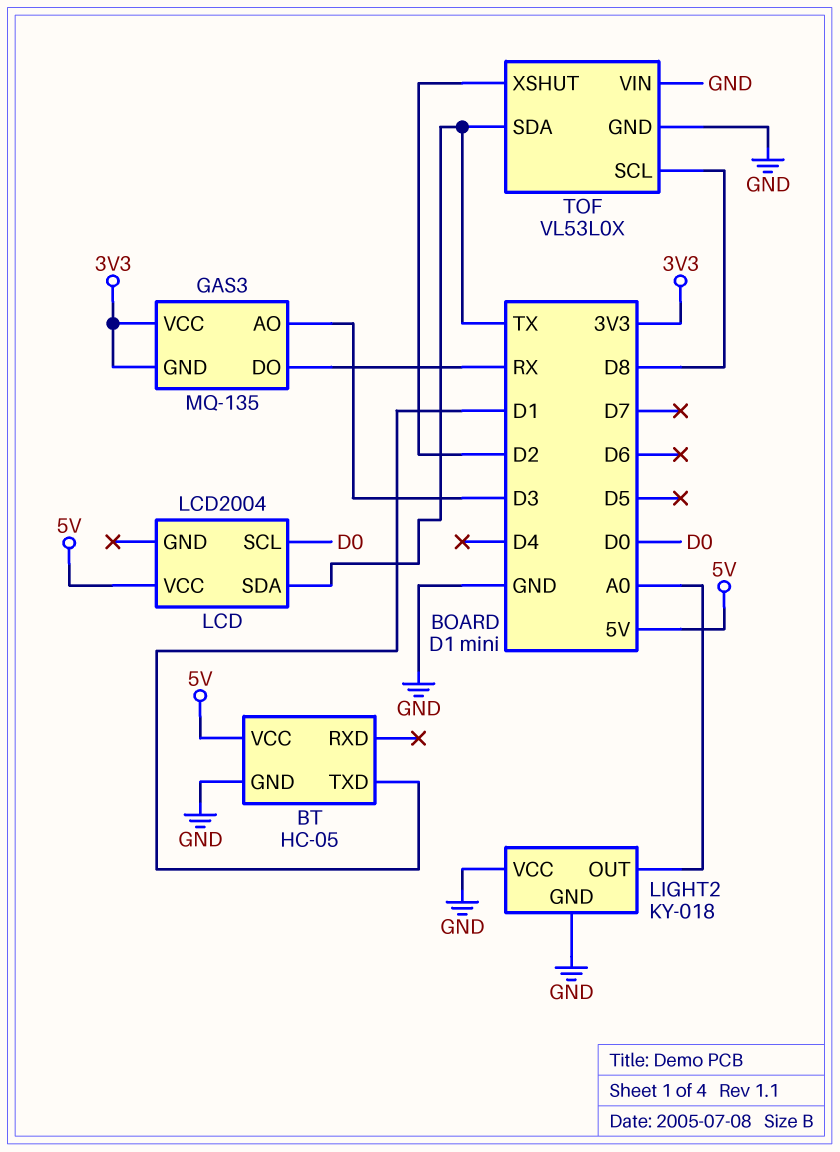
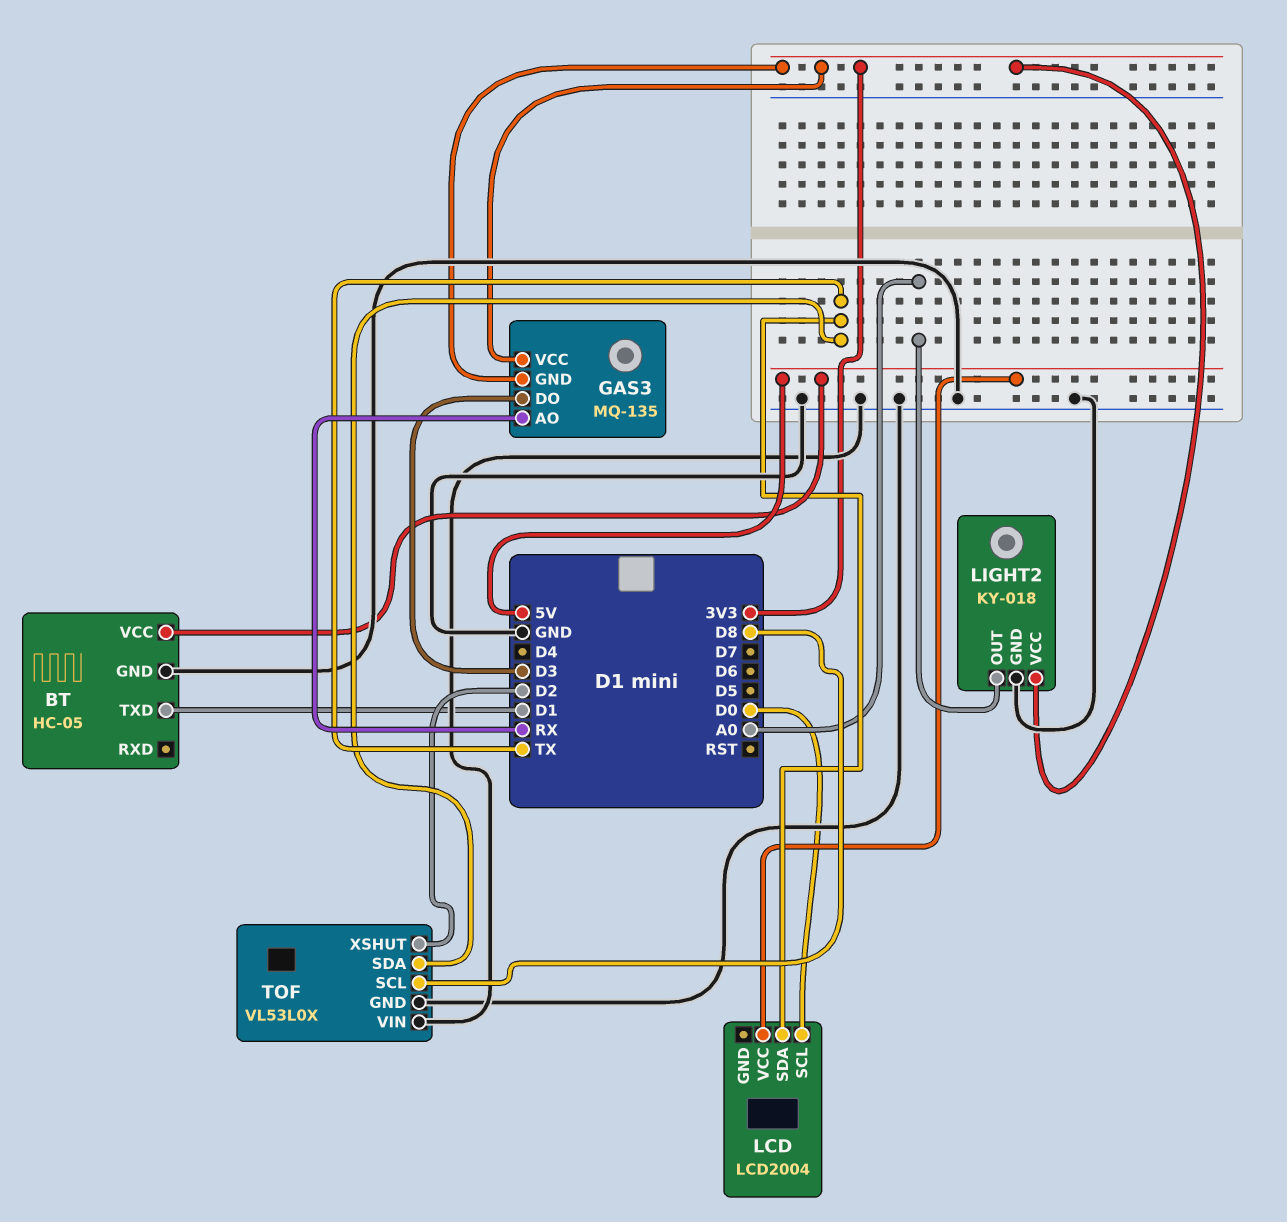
GAS3 pin AO: D3 -> RX
GAS3 pin DO: RX -> D3
LIGHT2 pin VCC: GND -> 3V3

